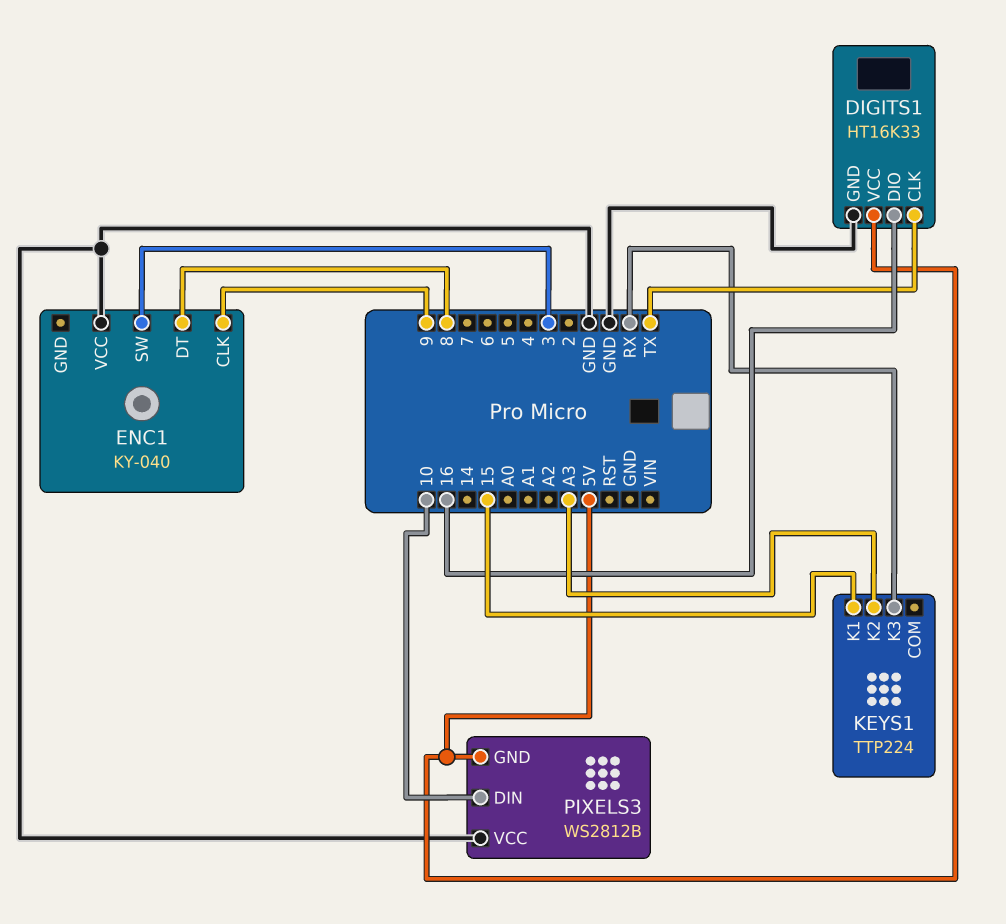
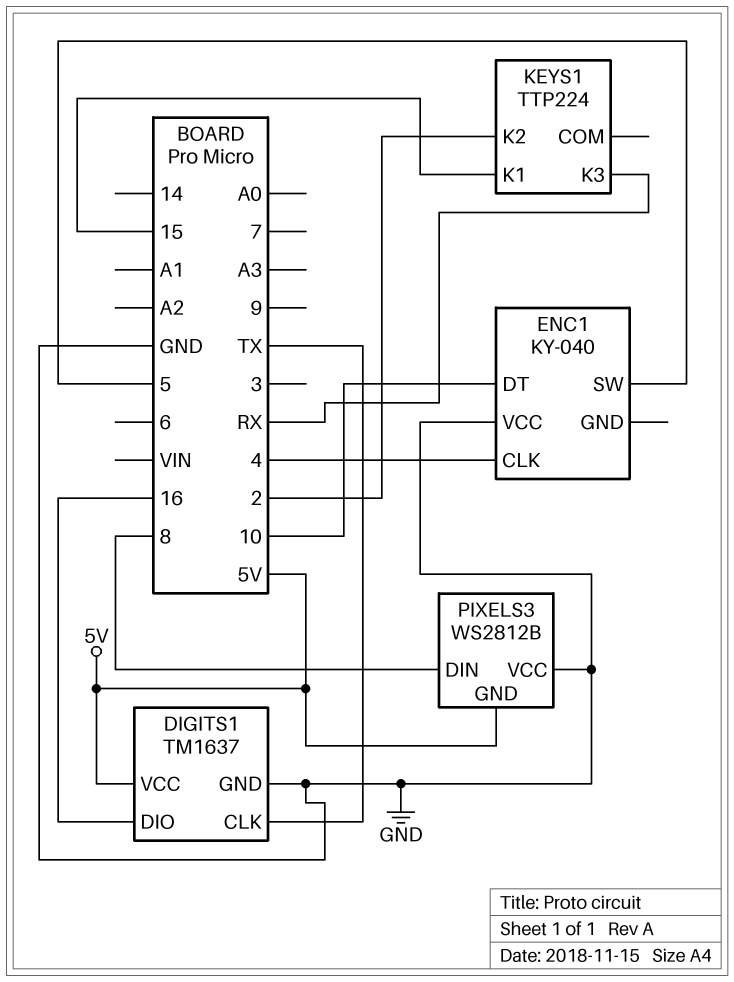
DIGITS1: HT16K33 -> TM1637
ENC1 pin CLK: 9 -> 4
ENC1 pin DT: 8 -> 10
ENC1 pin SW: 3 -> 5
KEYS1 pin K2: A3 -> 2
PIXELS3 pin DIN: 10 -> 8

